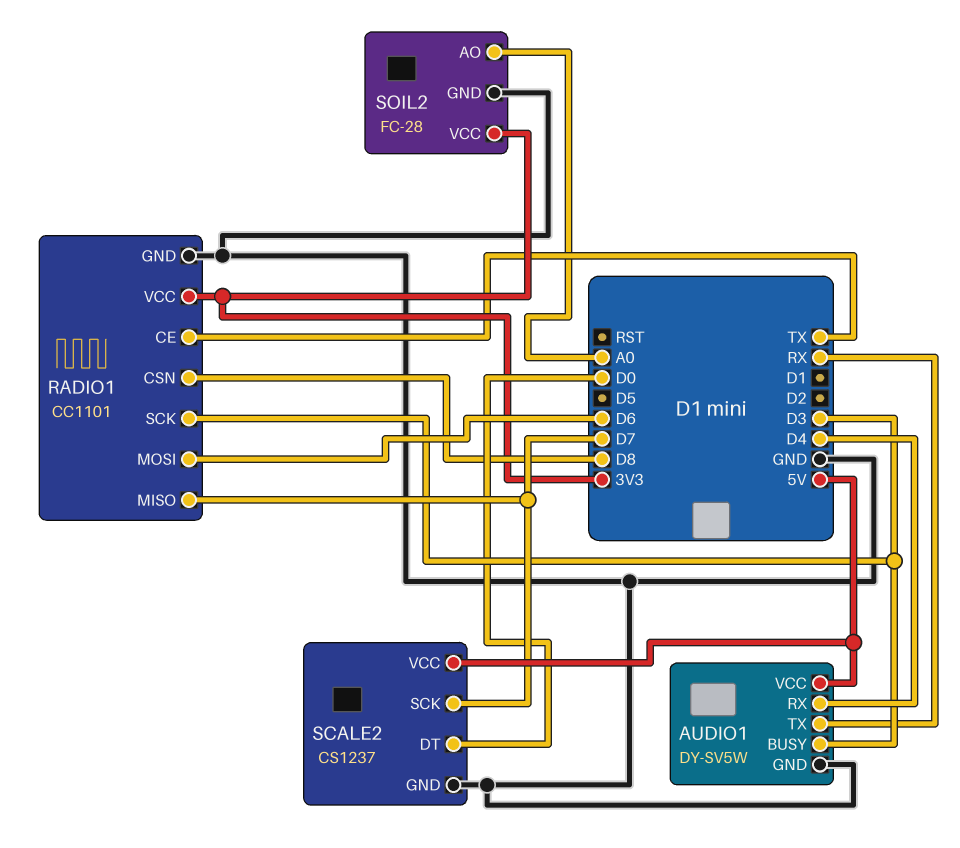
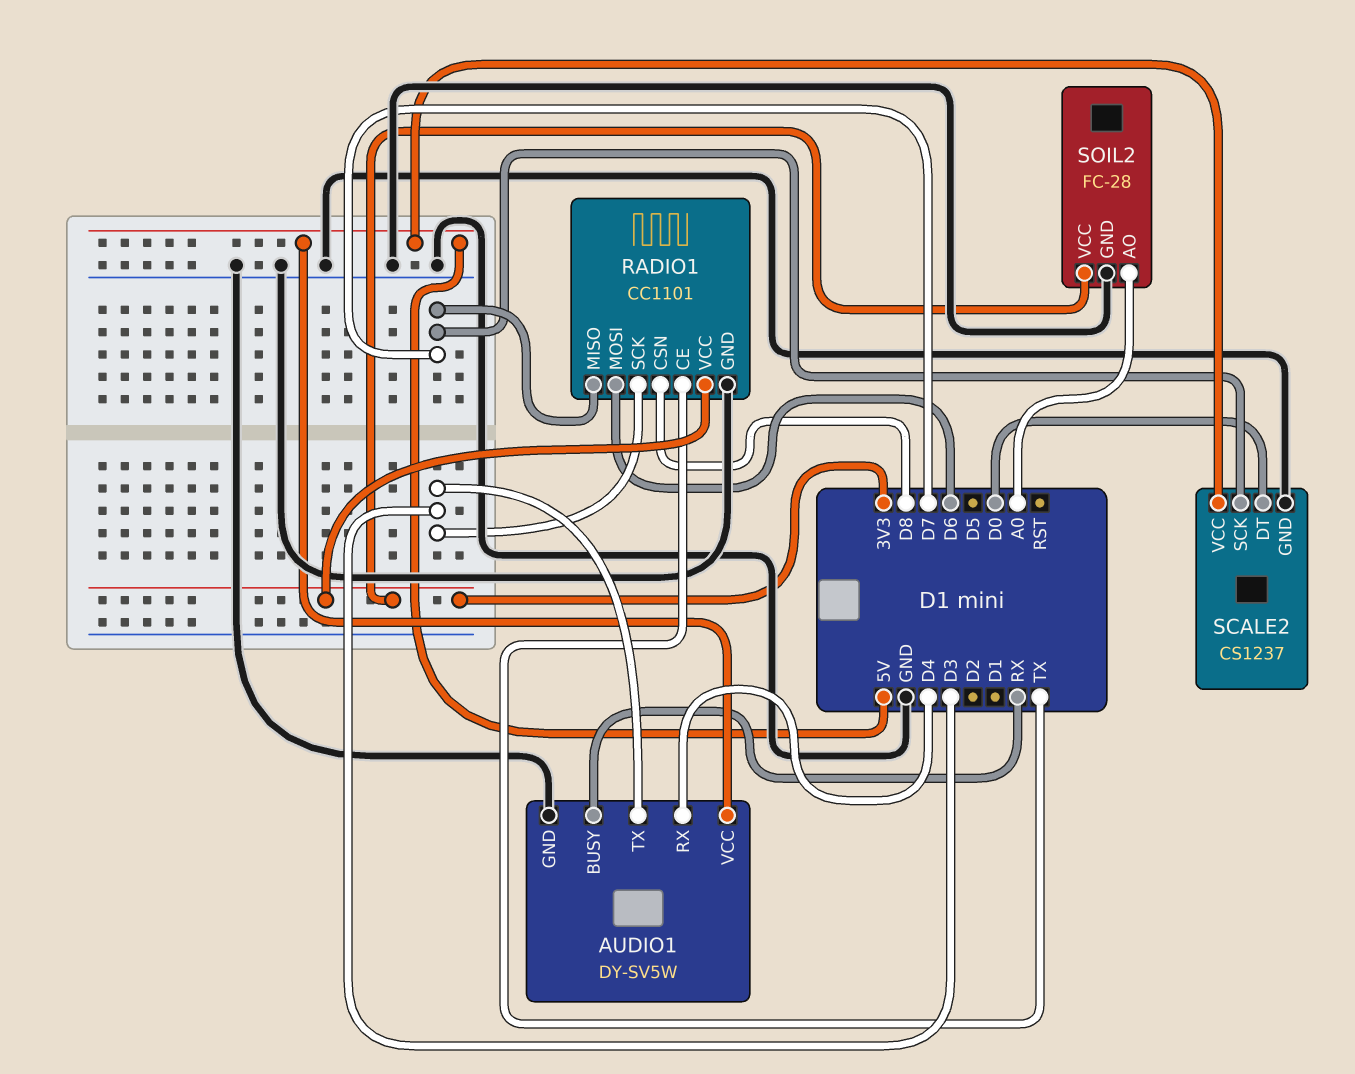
AUDIO1 pin BUSY: D3 -> RX
AUDIO1 pin TX: RX -> D3

